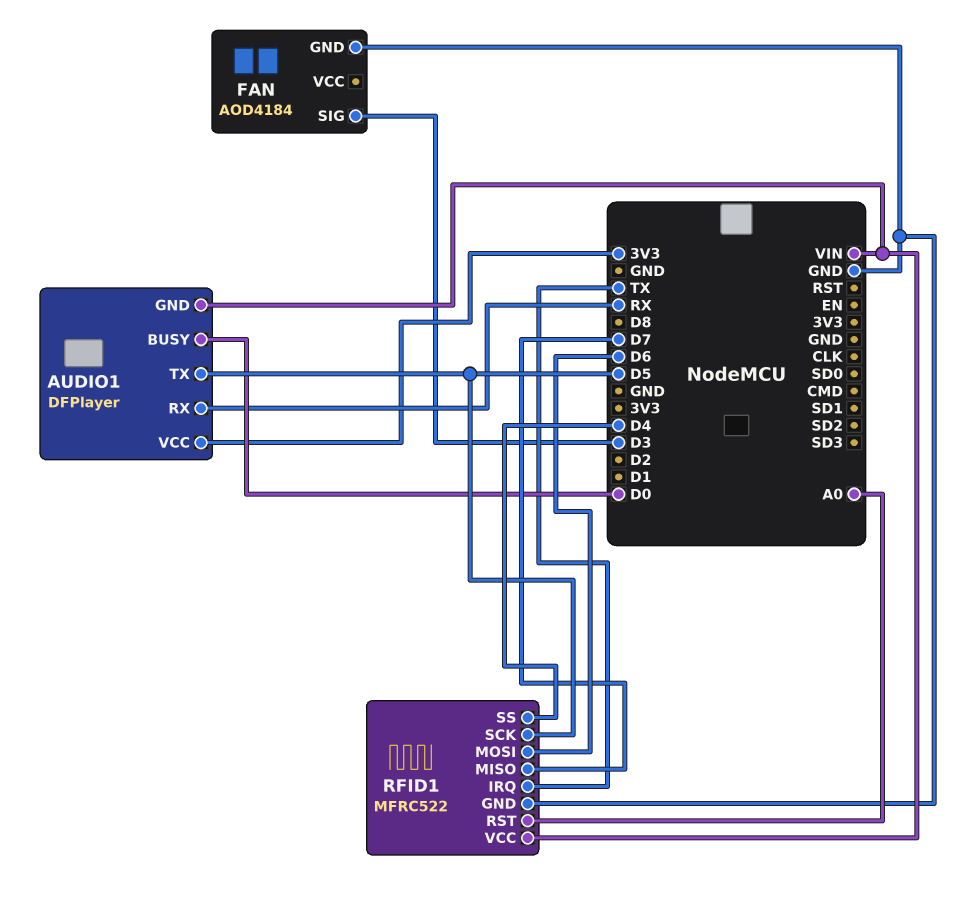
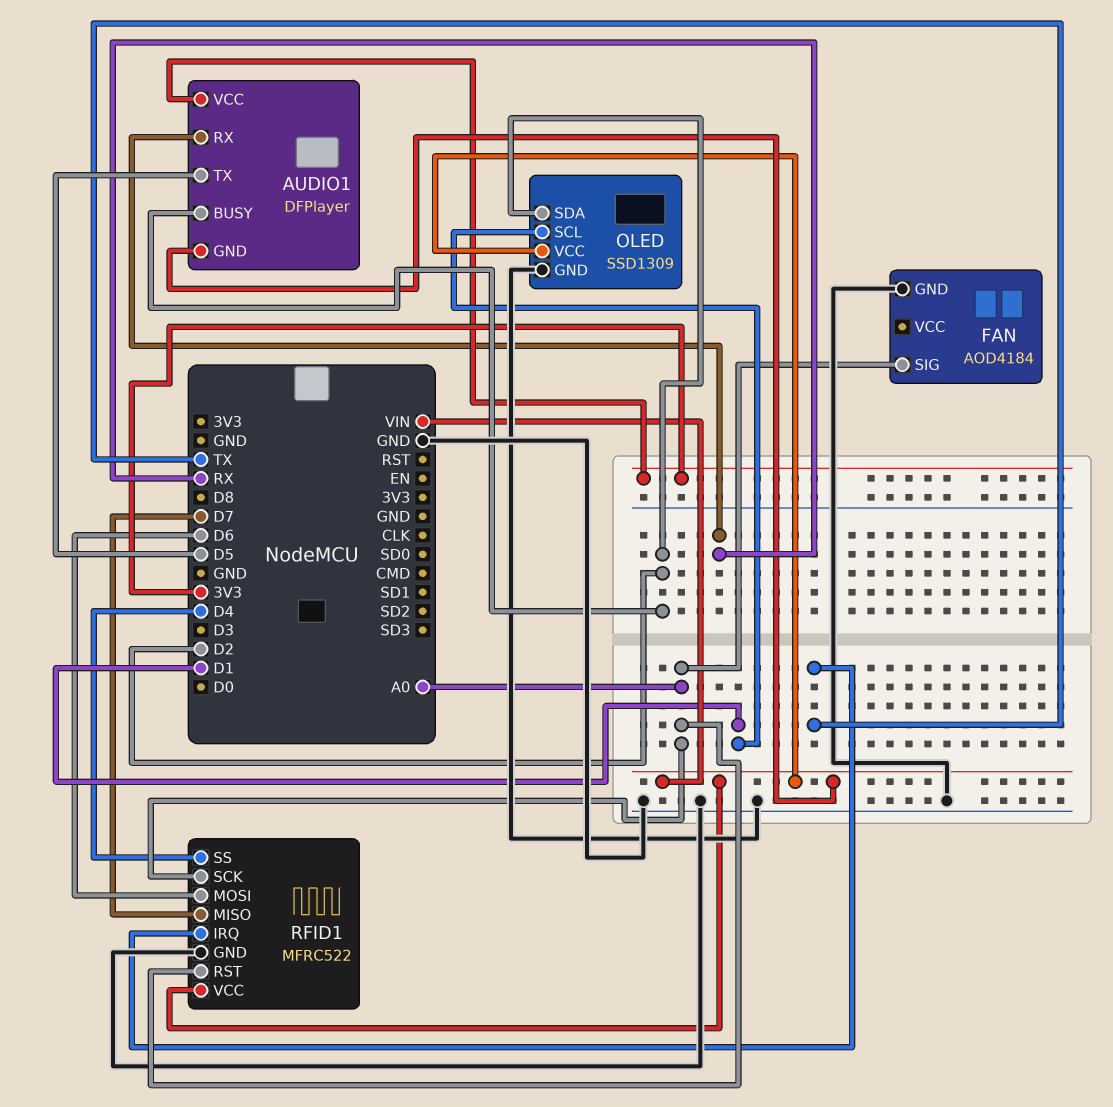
AUDIO1 pin BUSY: D0 -> D2
FAN pin SIG: D3 -> A0
OLED: none -> SSD1309
OLED pin GND: none -> GND
OLED pin SCL: none -> D1
OLED pin SDA: none -> D2
OLED pin VCC: none -> VIN
RFID1 pin SCK: D5 -> A0

